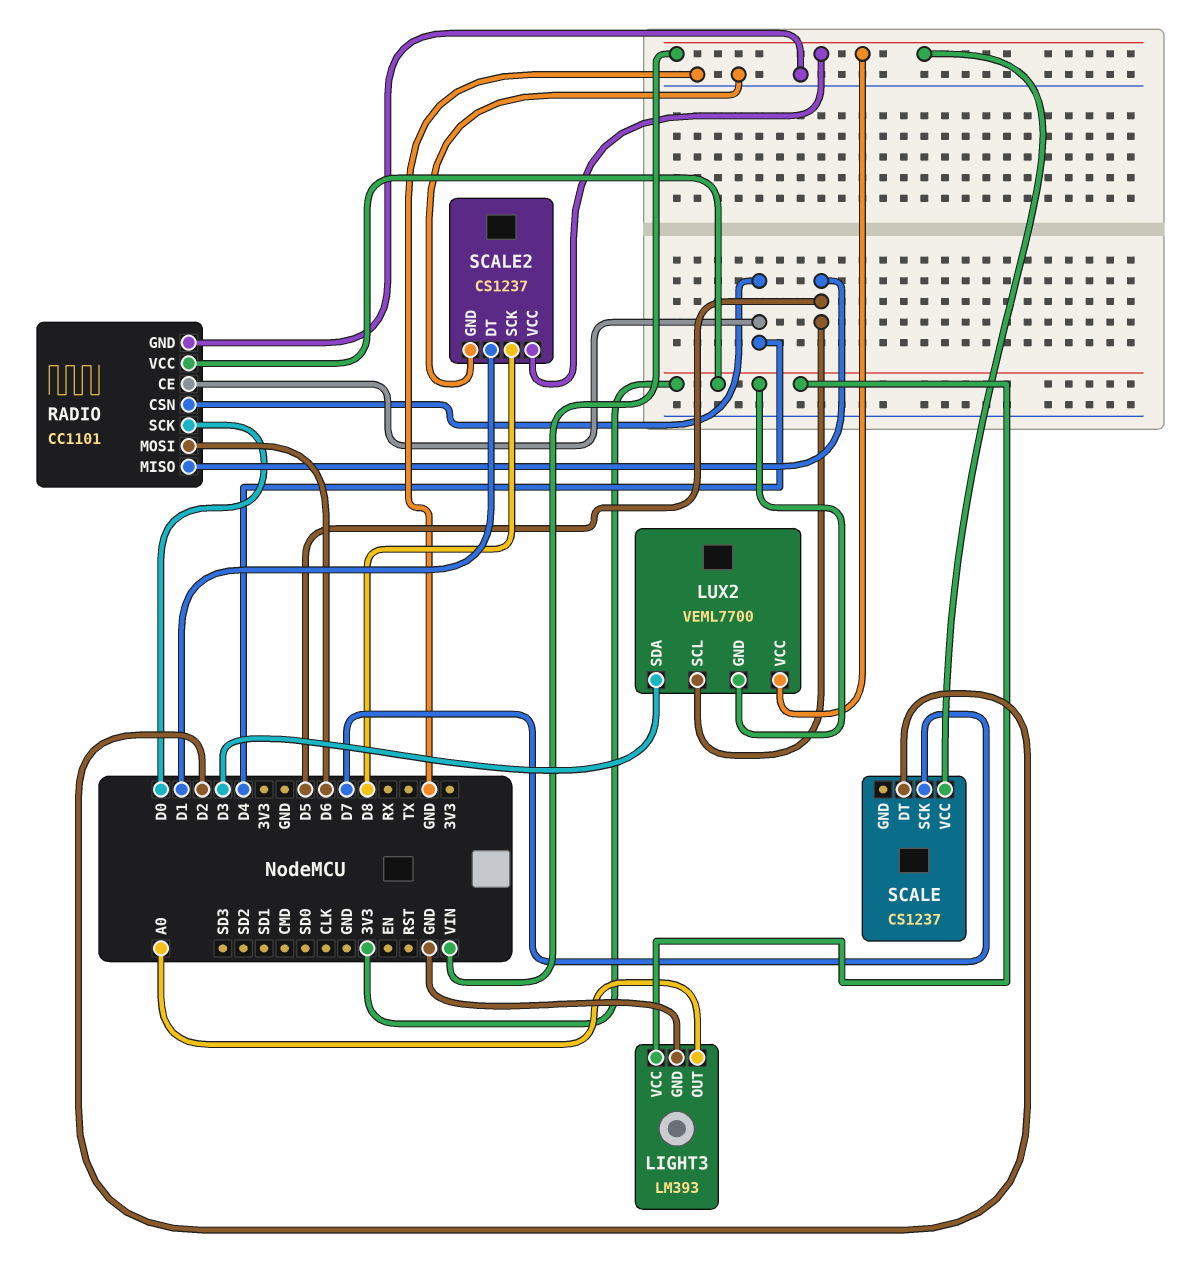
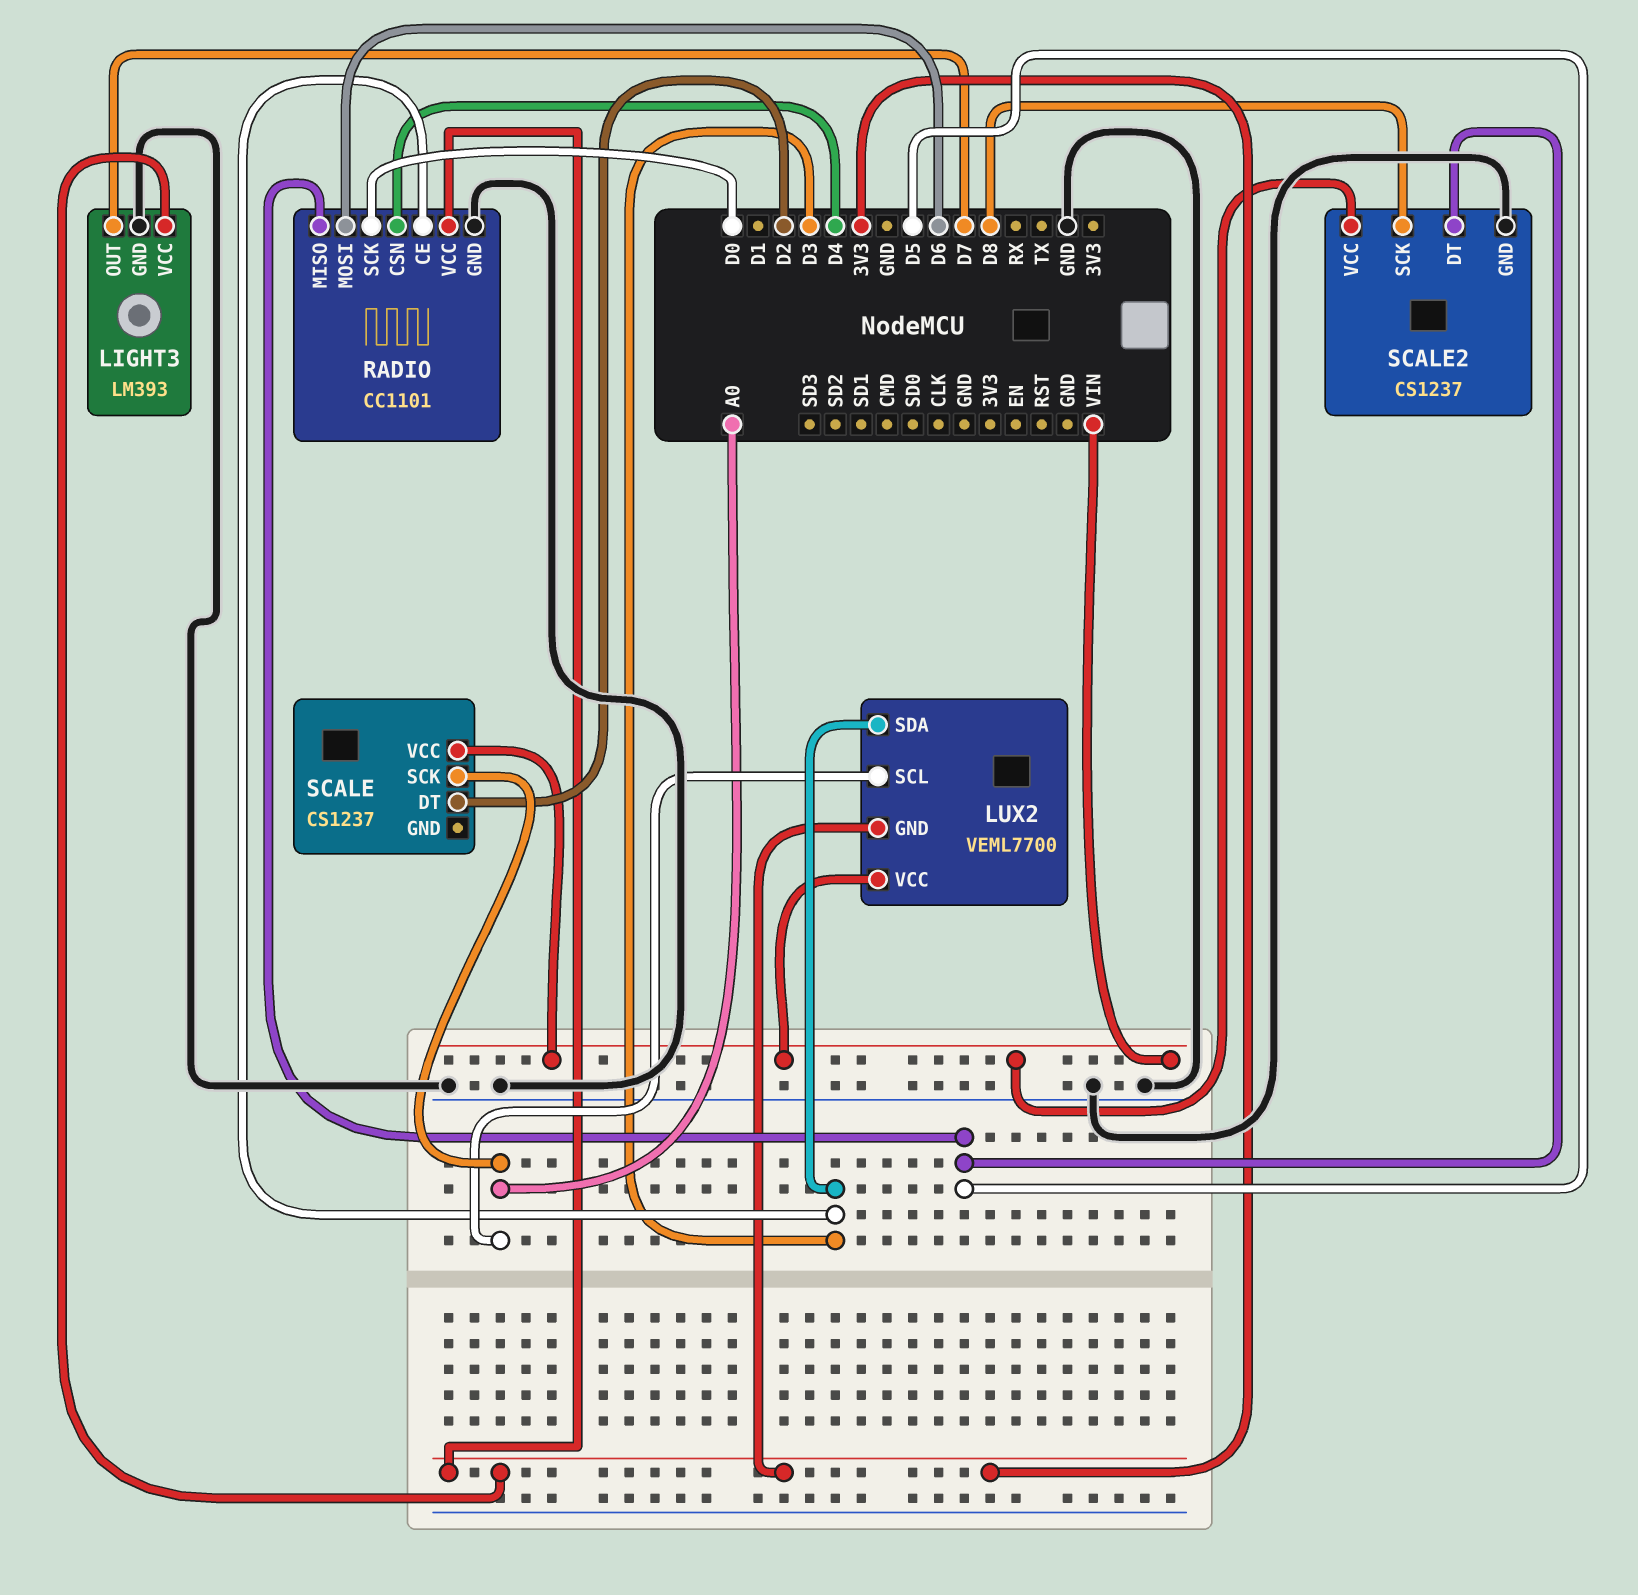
LIGHT3 pin OUT: A0 -> D7
LUX2 pin SCL: D5 -> A0
RADIO pin CE: D4 -> D3
SCALE pin SCK: D7 -> A0
SCALE2 pin DT: D1 -> D5

